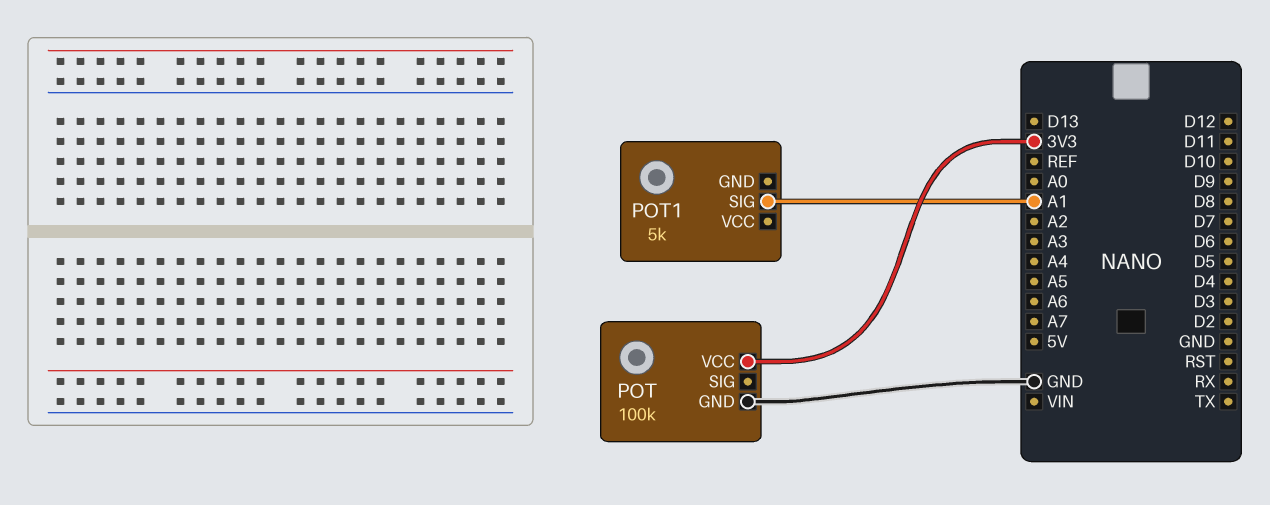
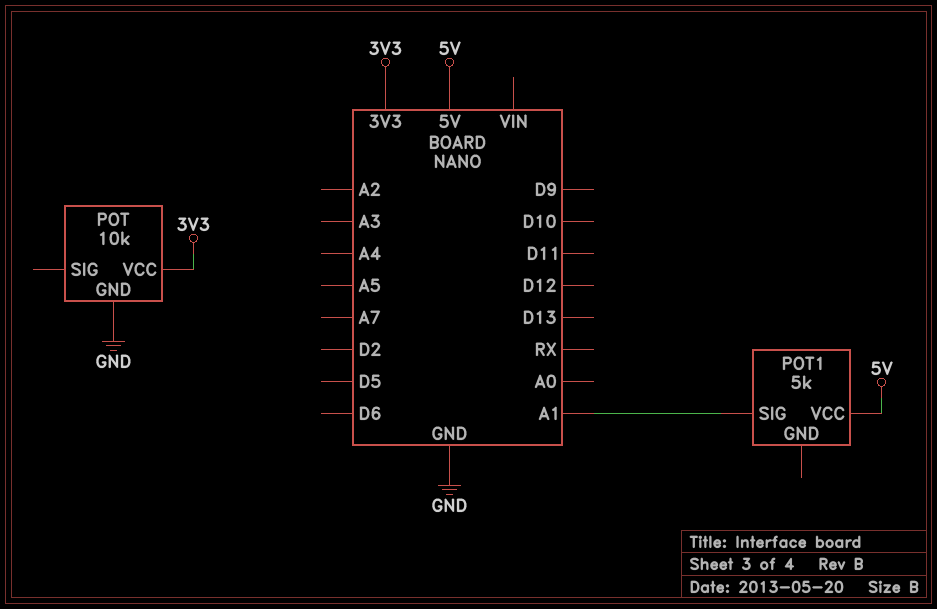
POT: 100k -> 10k
POT1 pin VCC: none -> 5V

